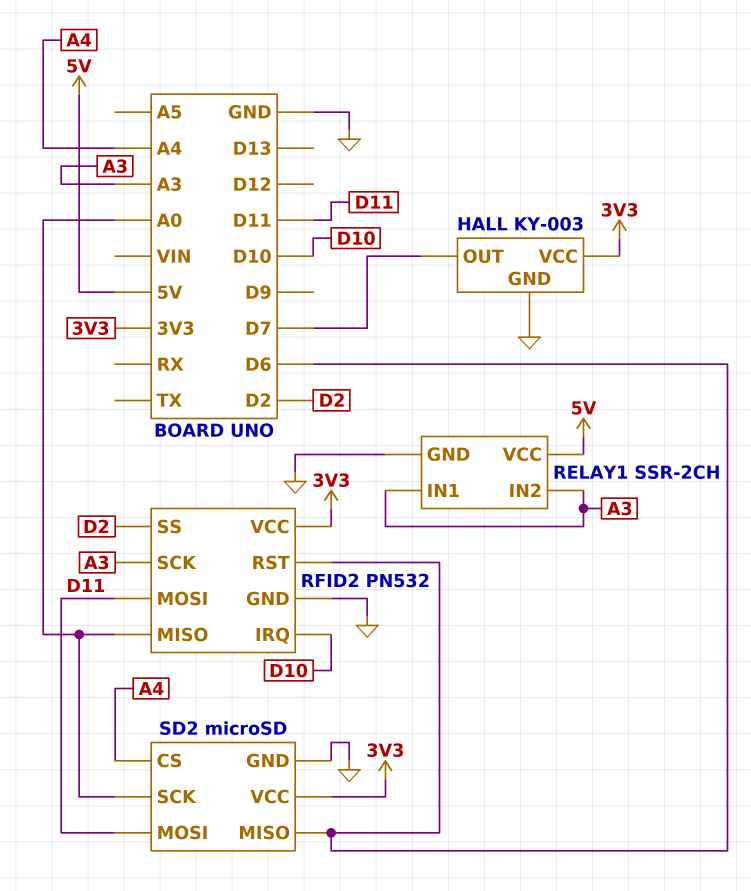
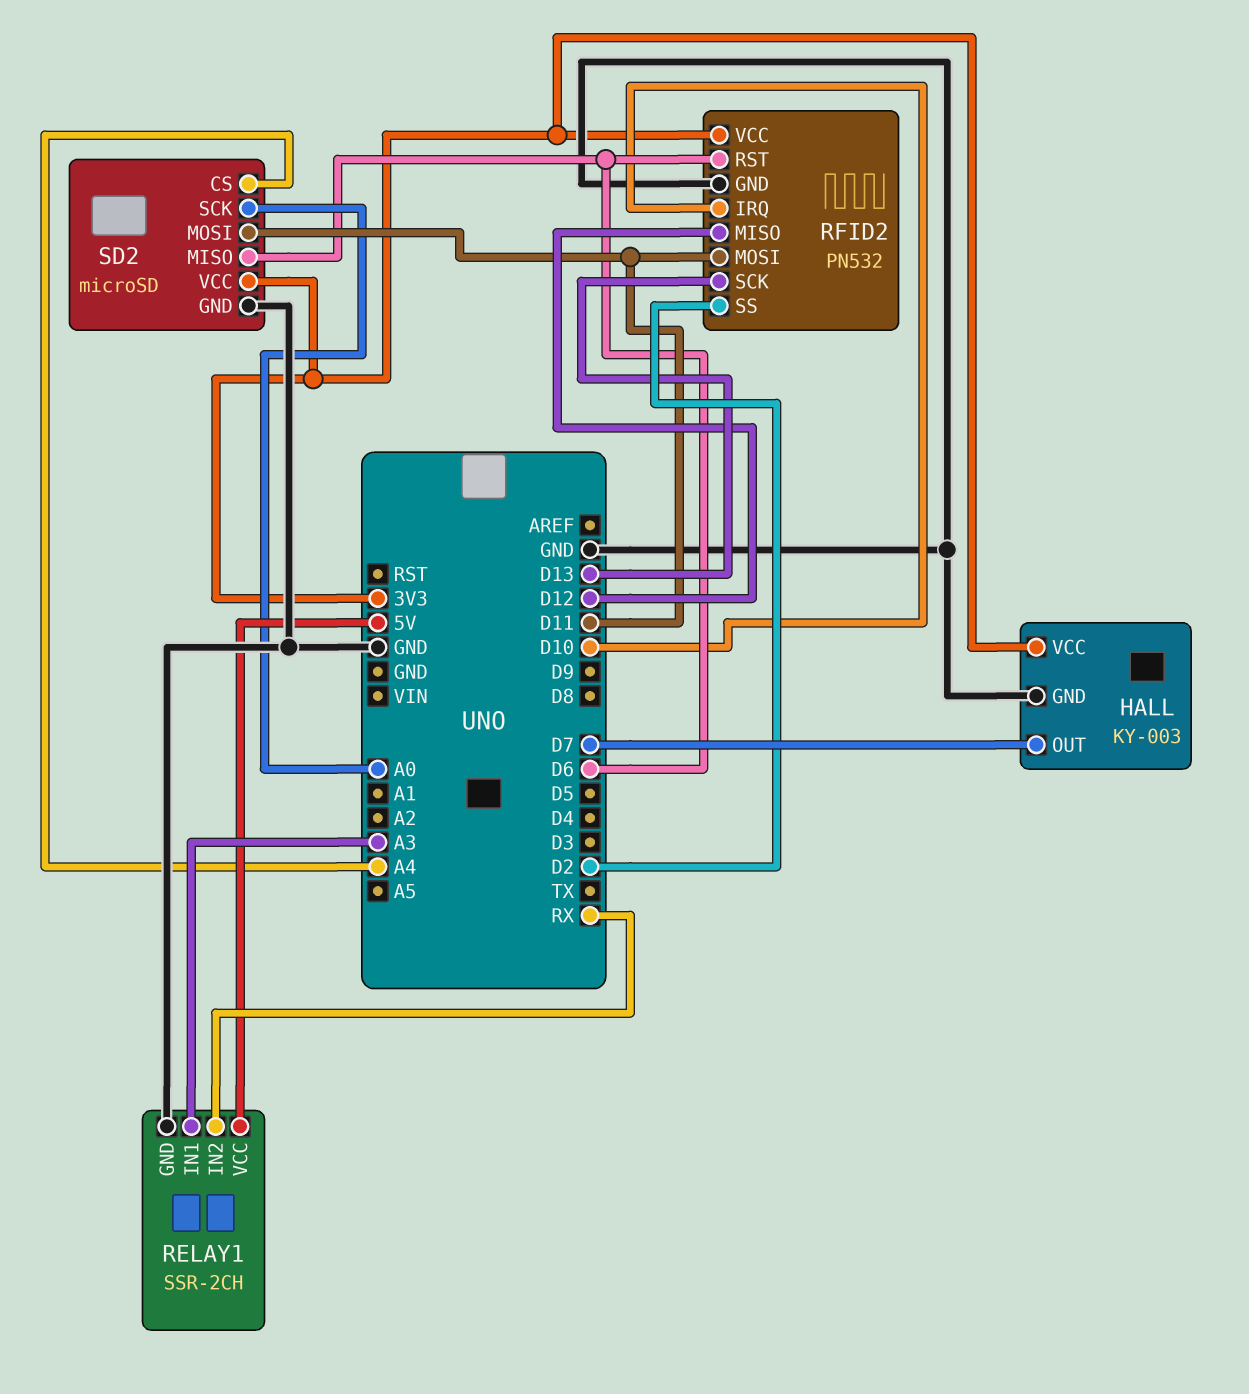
RELAY1 pin IN2: A3 -> RX
RFID2 pin MISO: A0 -> D12
RFID2 pin SCK: A3 -> D13

